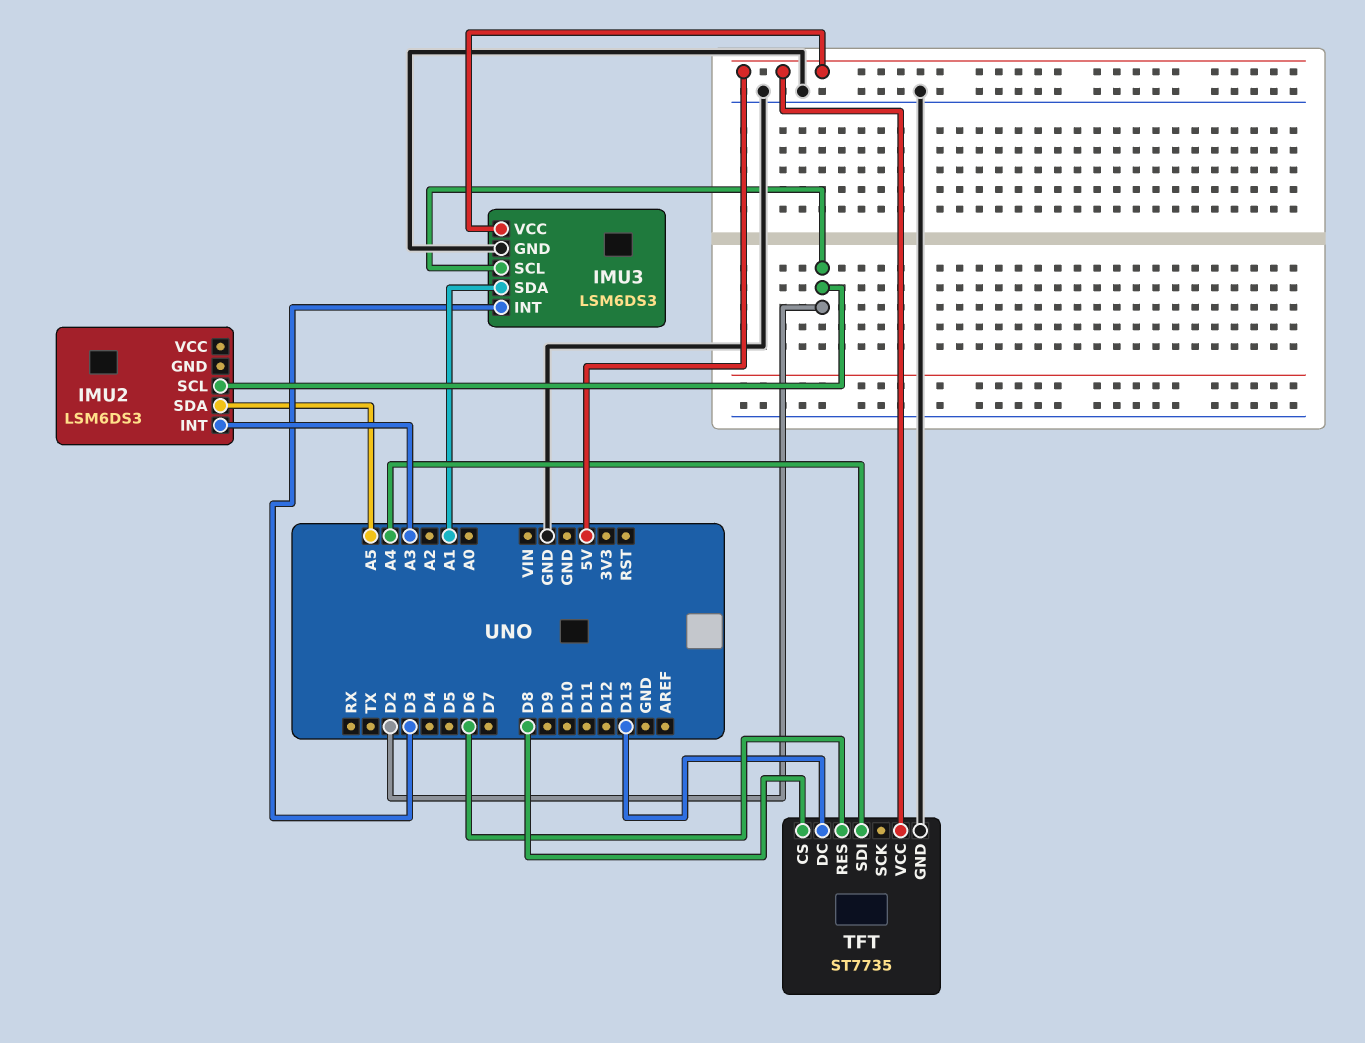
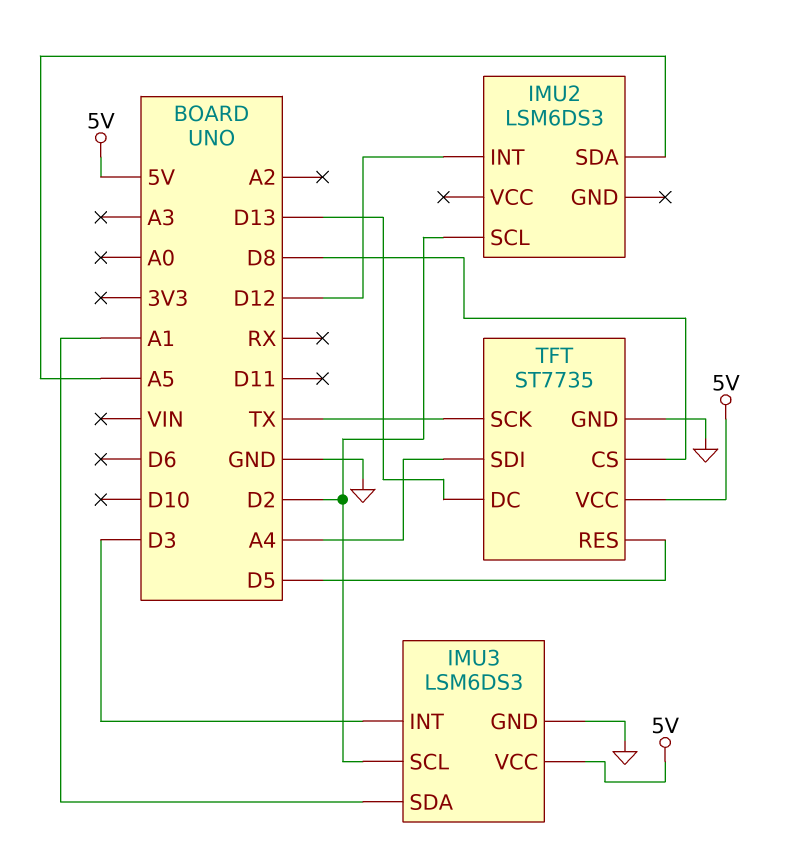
IMU2 pin INT: A3 -> D12
TFT pin RES: D6 -> D5
TFT pin SCK: none -> TX

